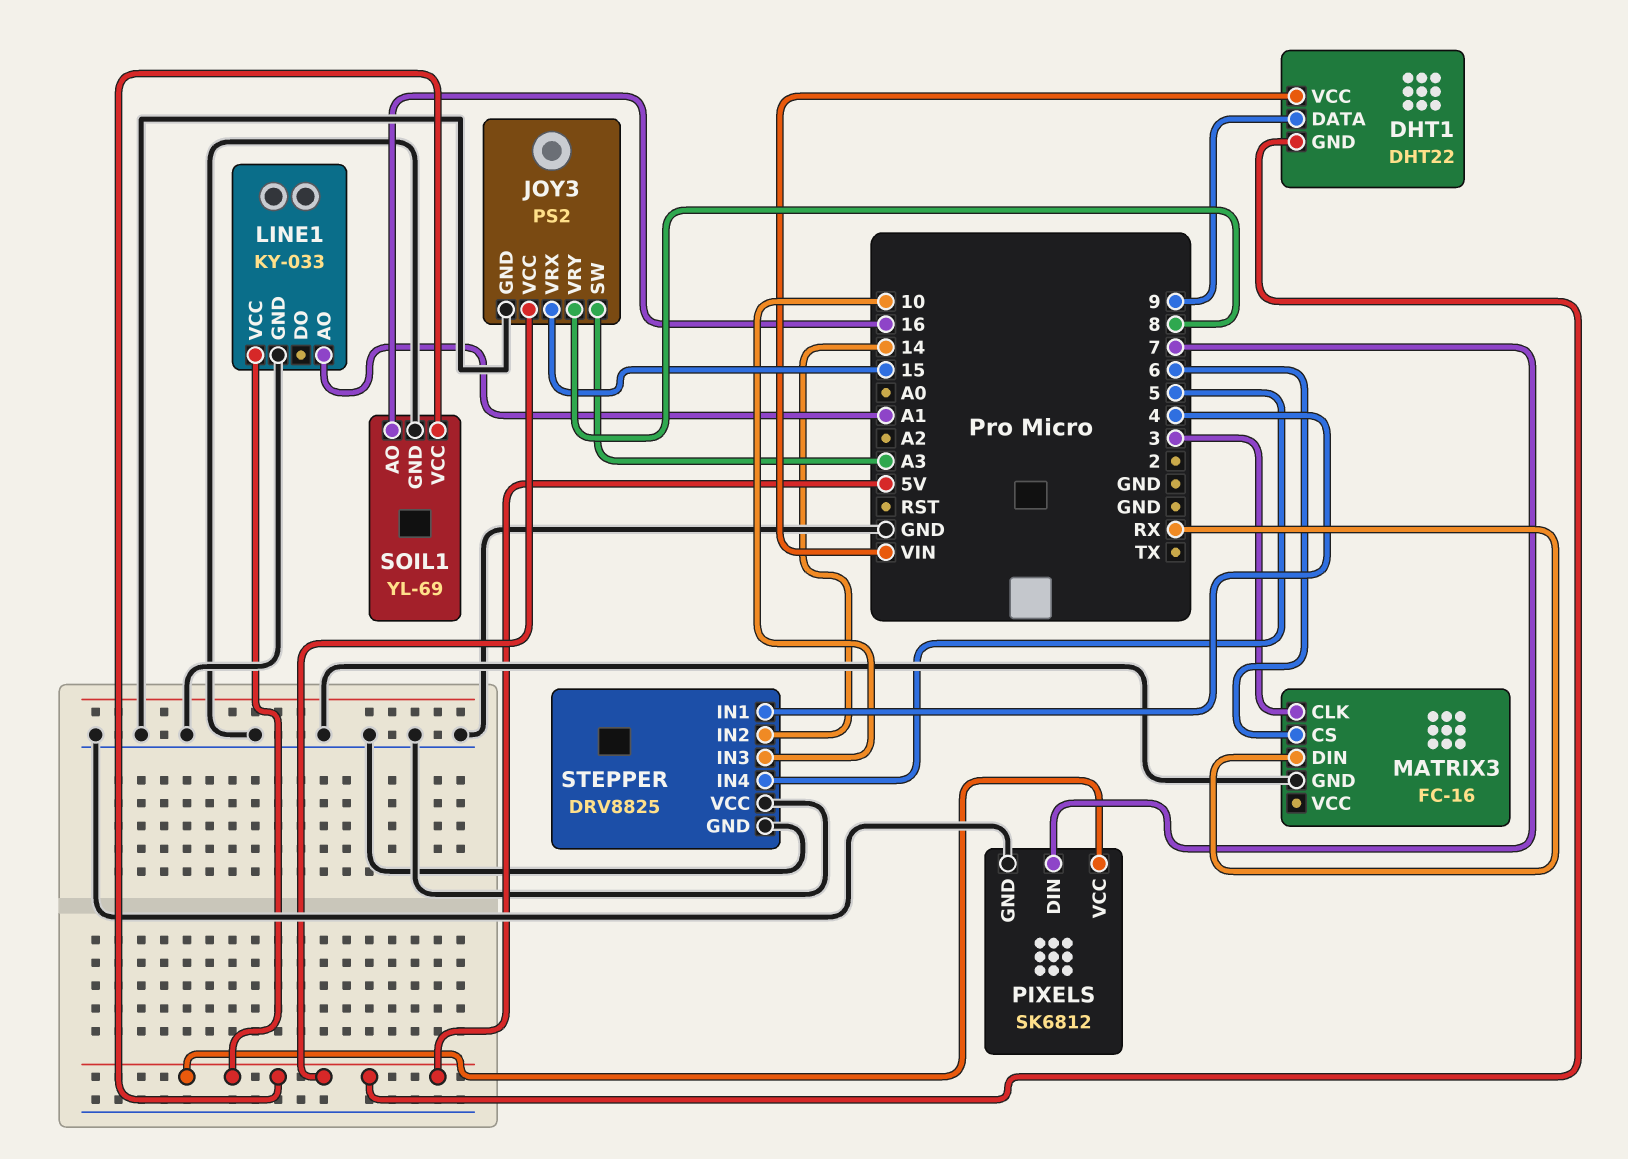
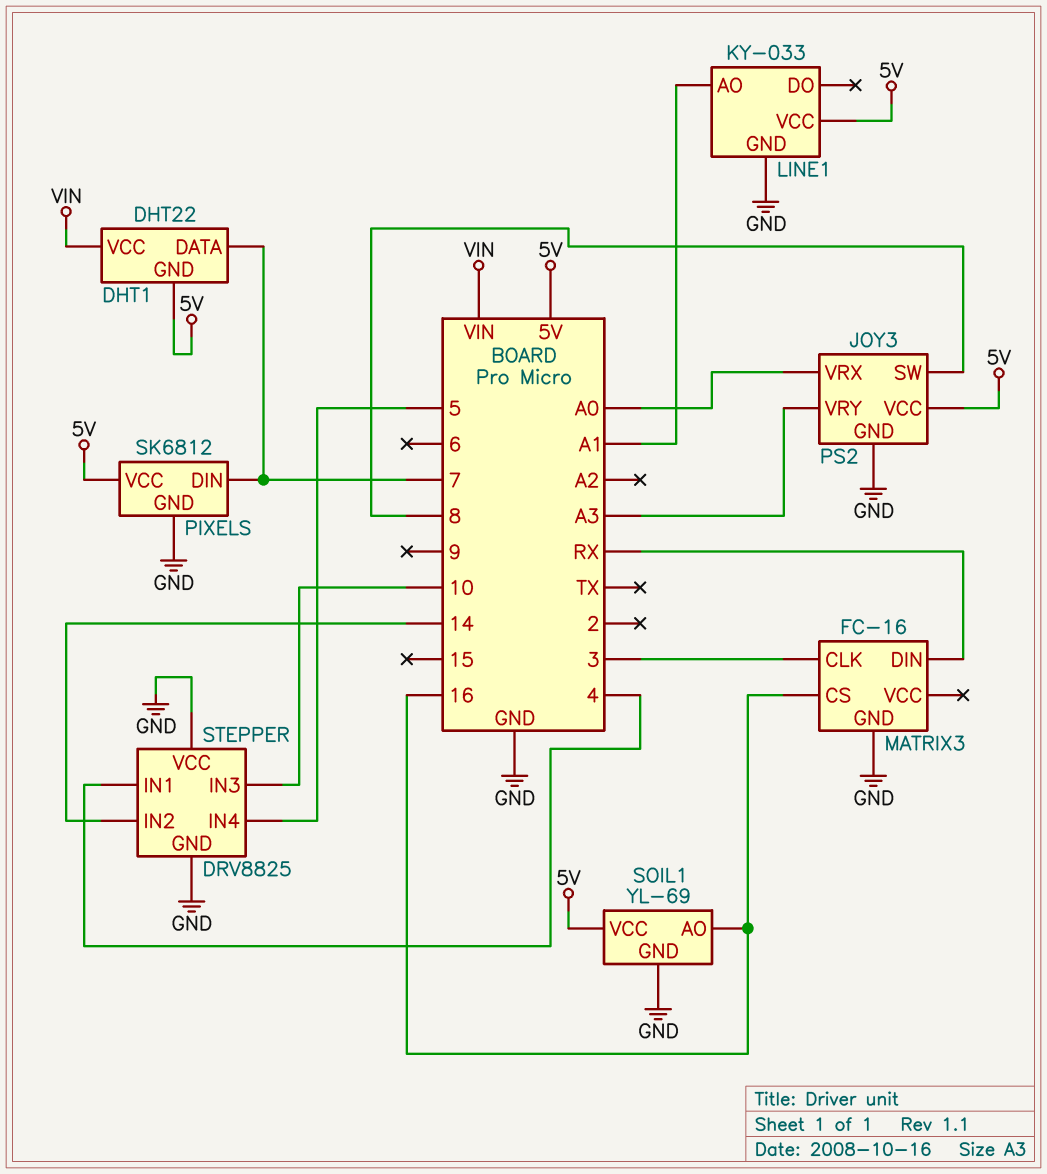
DHT1 pin DATA: 9 -> 7
JOY3 pin SW: A3 -> 8
JOY3 pin VRX: 15 -> A0
JOY3 pin VRY: 8 -> A3
MATRIX3 pin CS: 6 -> 16

